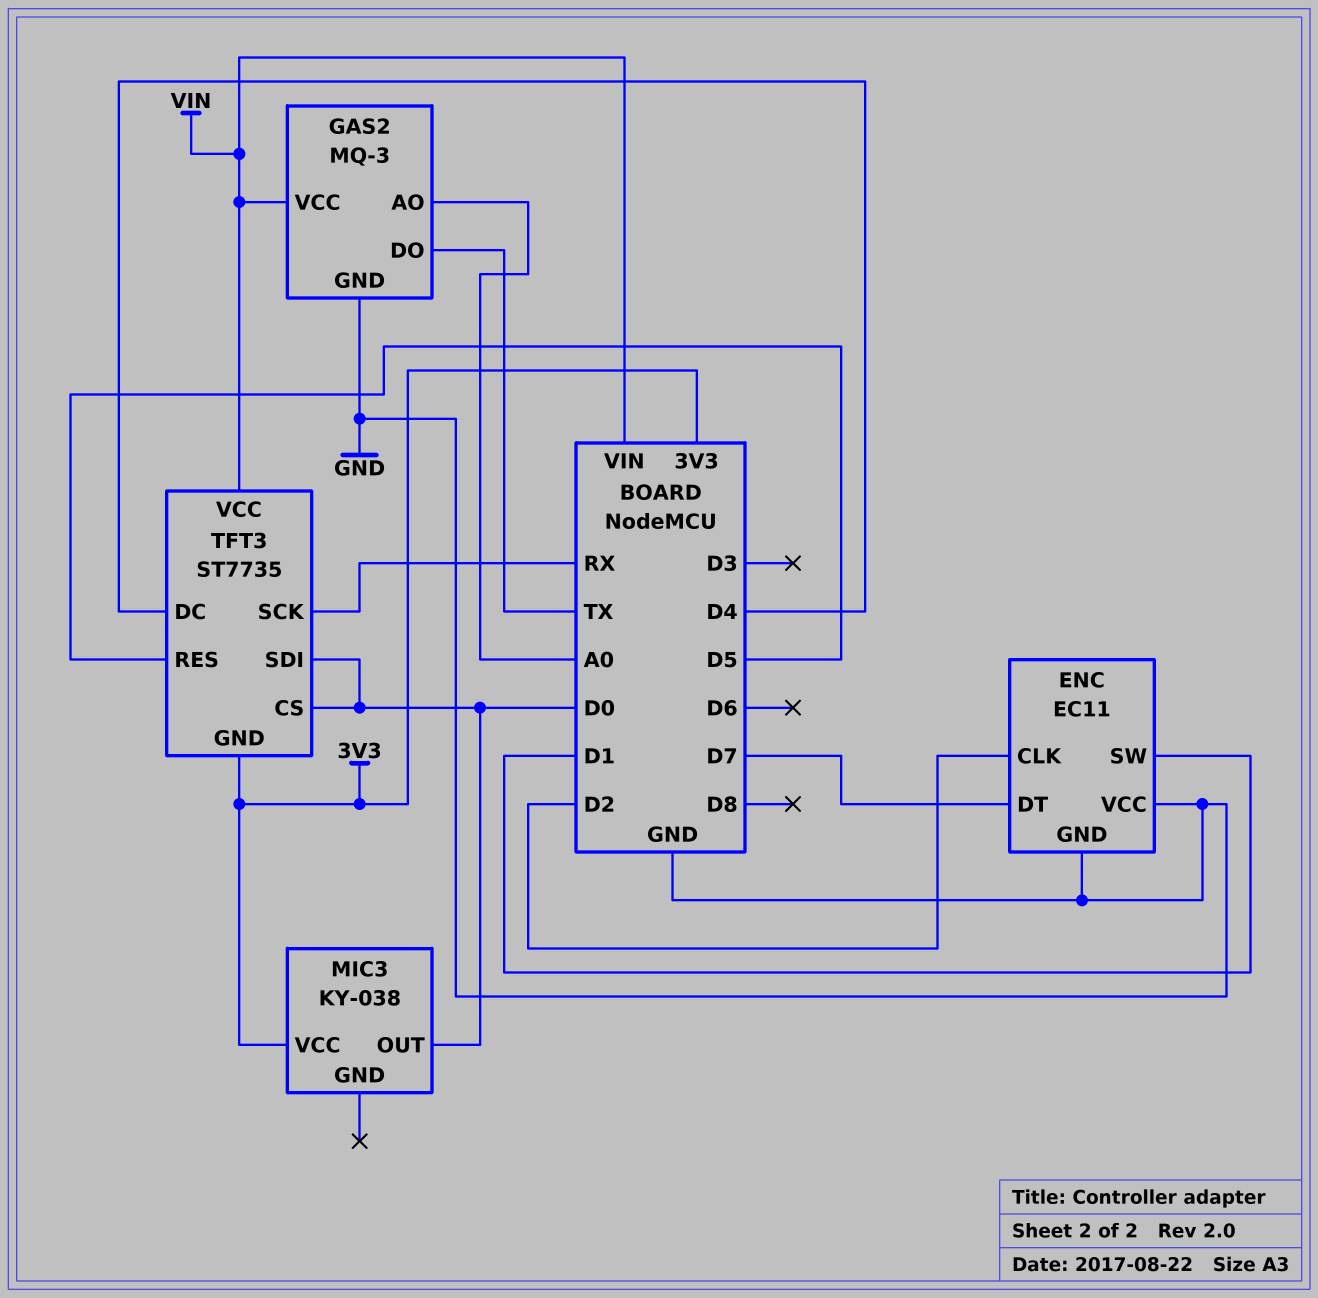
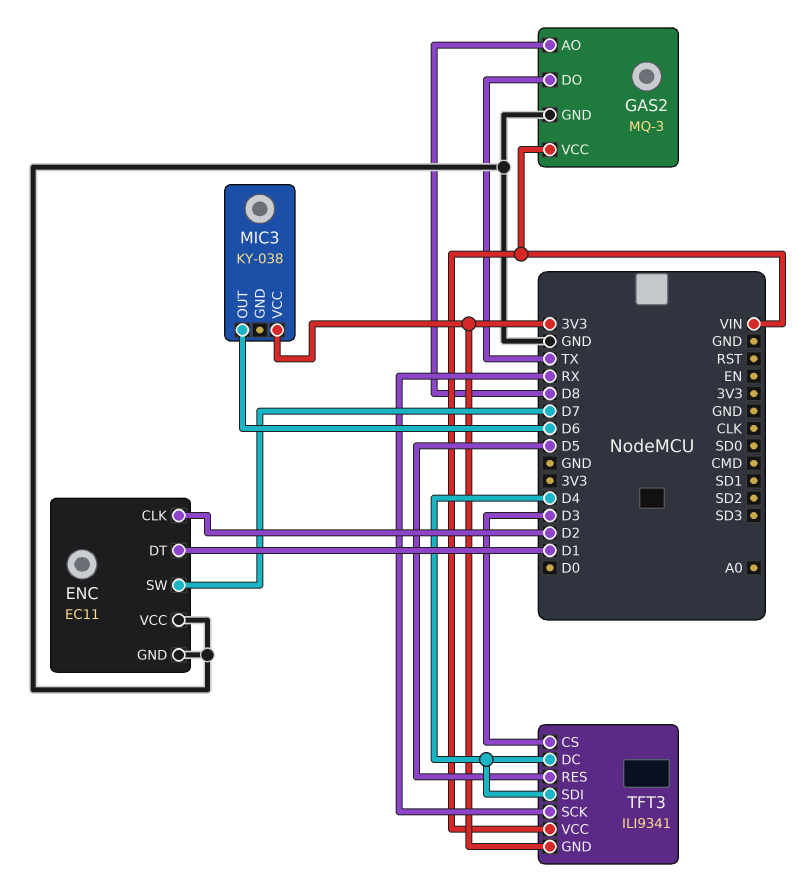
ENC pin DT: D7 -> D1
ENC pin SW: D1 -> D7
GAS2 pin AO: A0 -> D8
MIC3 pin OUT: D0 -> D6
TFT3: ST7735 -> ILI9341
TFT3 pin CS: D0 -> D3
TFT3 pin SDI: D0 -> D4

